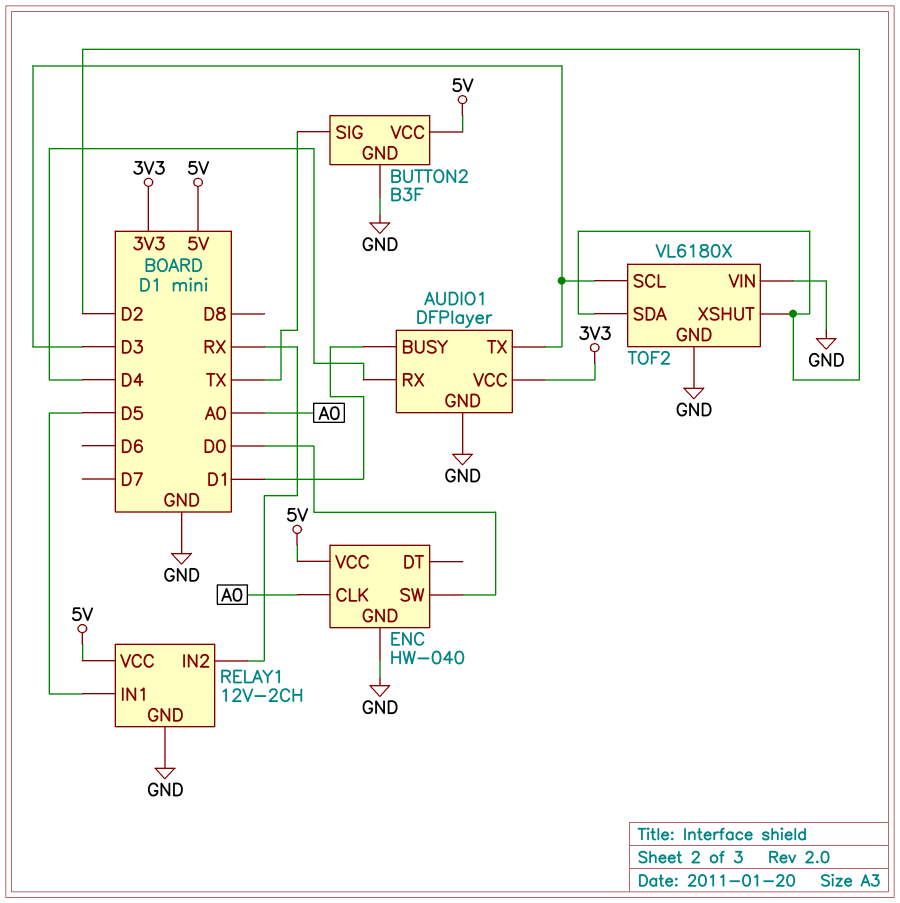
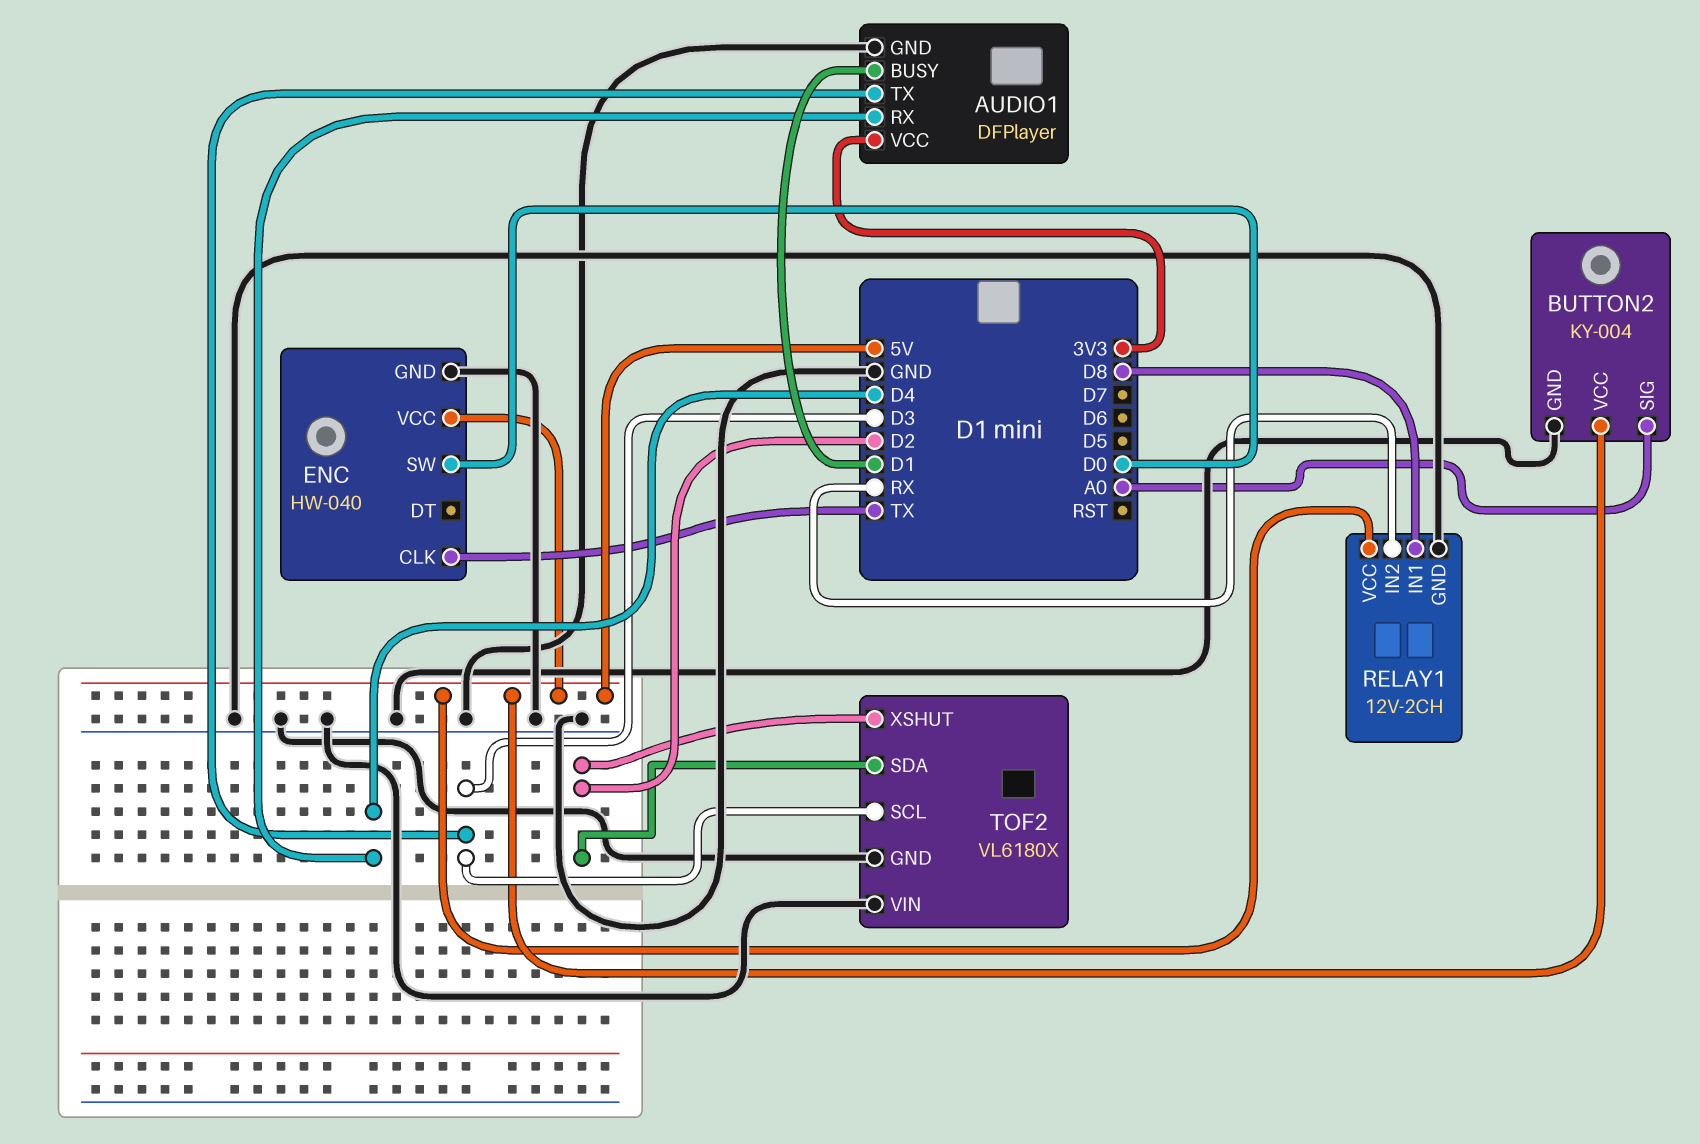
BUTTON2: B3F -> KY-004
BUTTON2 pin SIG: TX -> A0
ENC pin CLK: A0 -> TX
RELAY1 pin IN1: D5 -> D8

